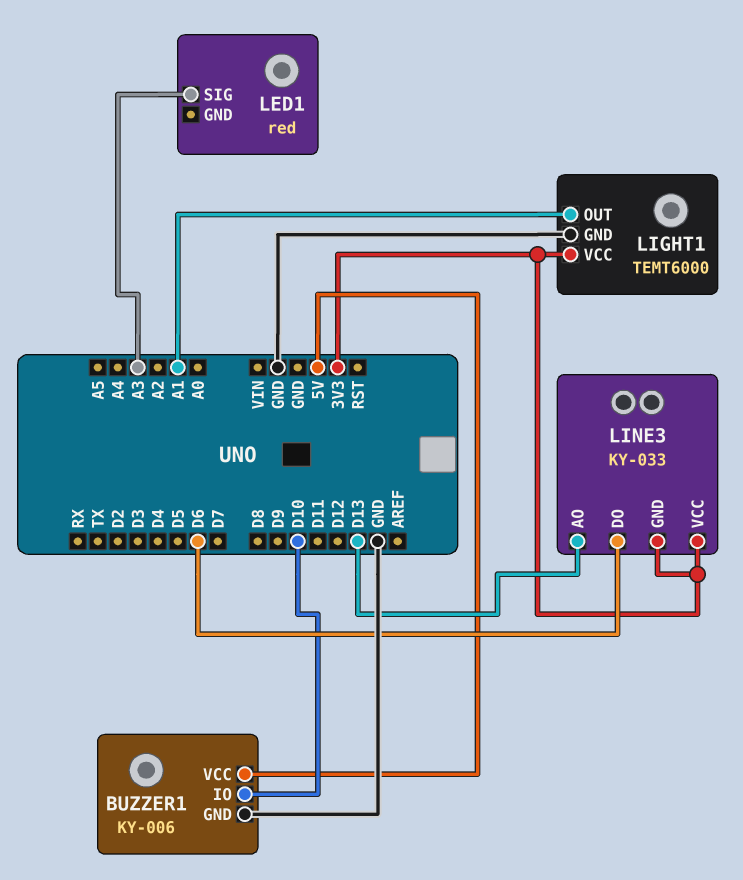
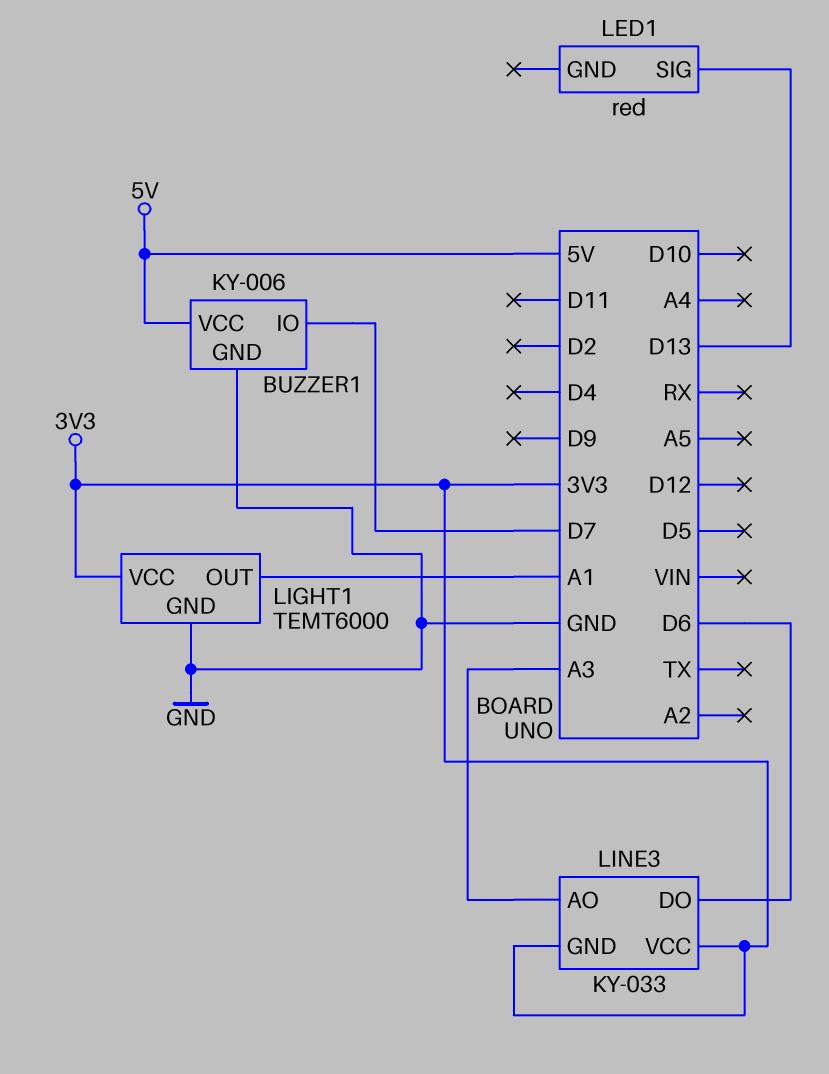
BUZZER1 pin IO: D10 -> D7
LED1 pin SIG: A3 -> D13
LINE3 pin AO: D13 -> A3

